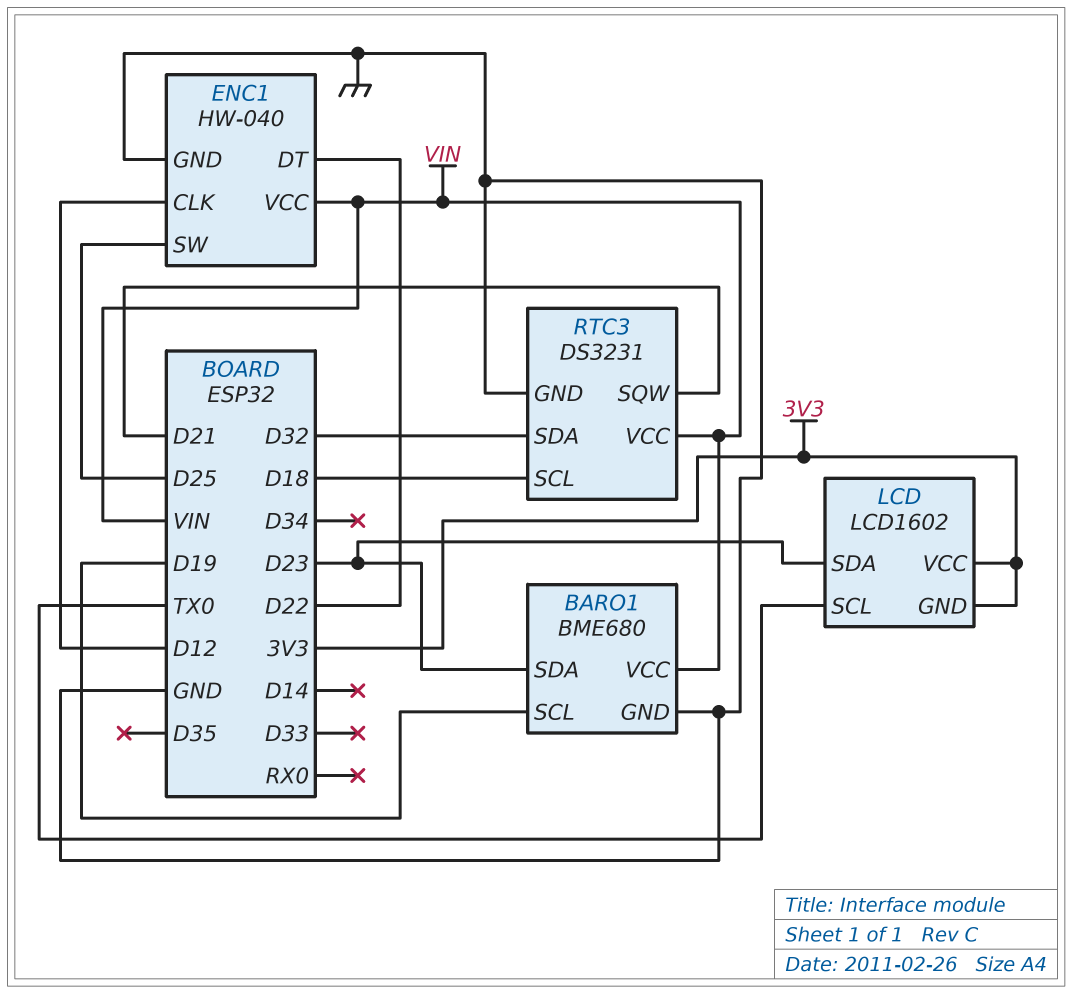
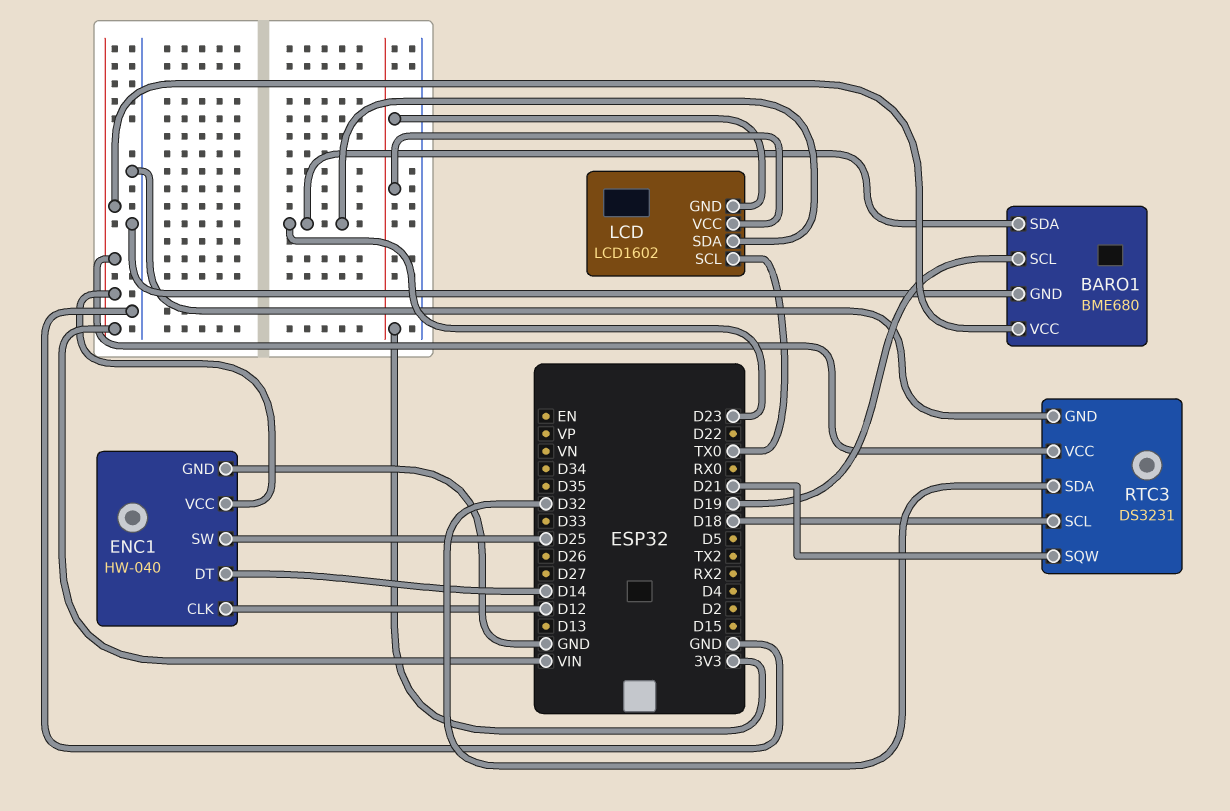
ENC1 pin DT: D22 -> D14

